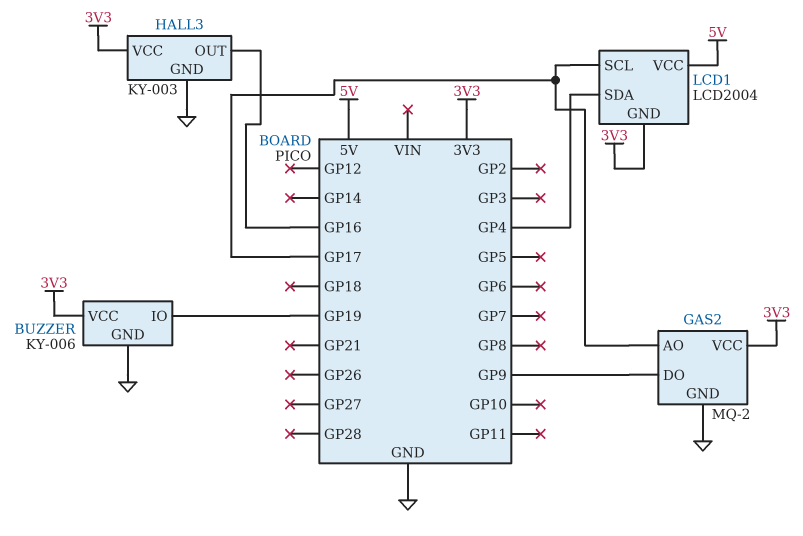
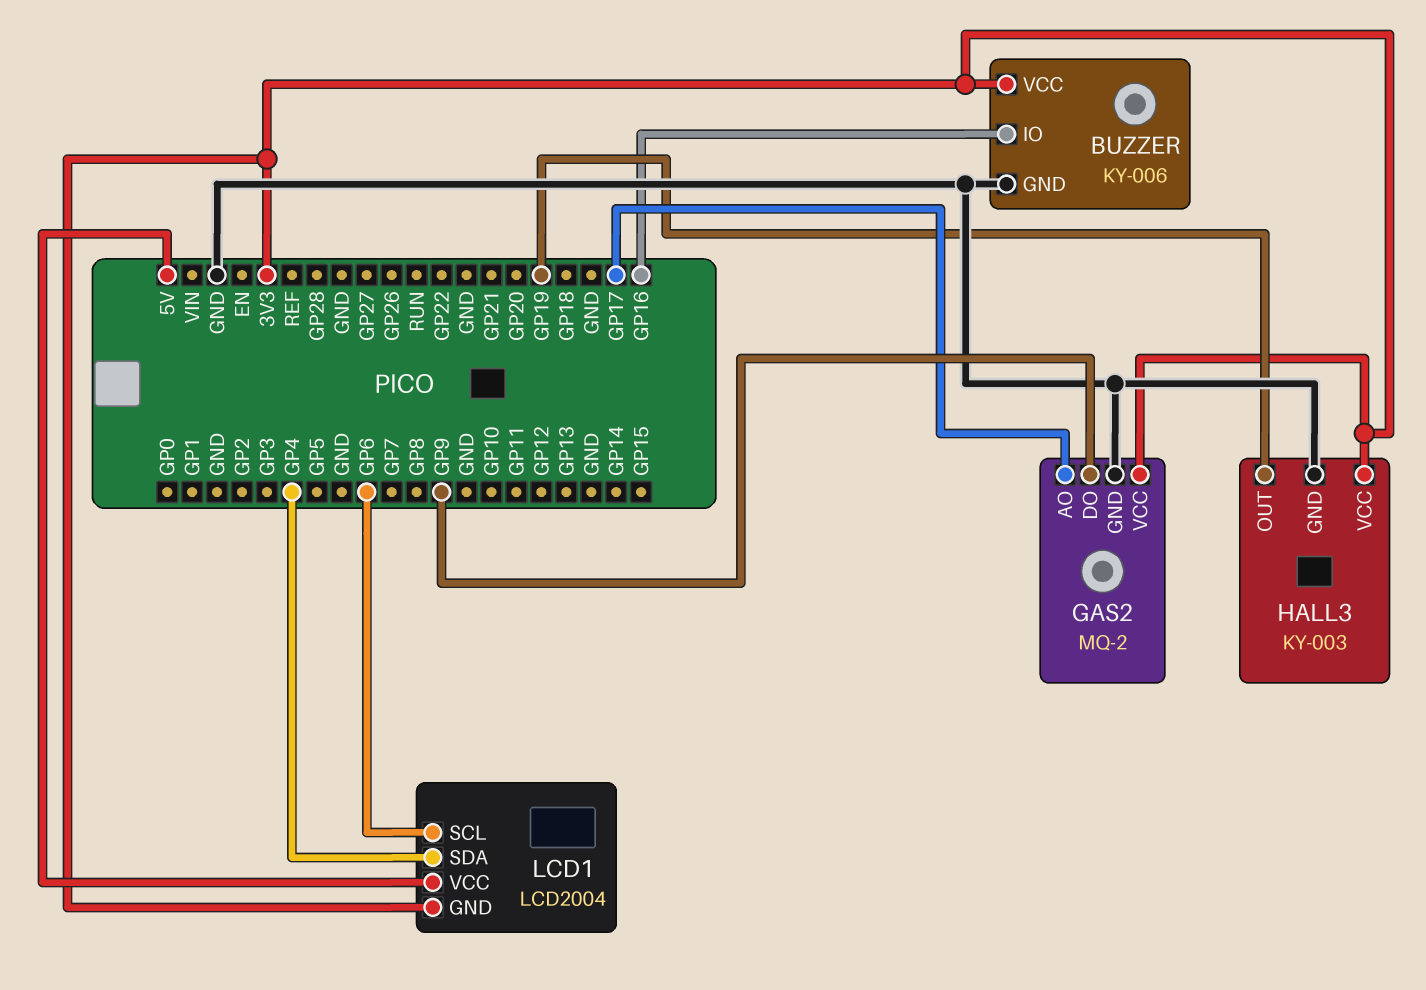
BUZZER pin IO: GP19 -> GP16
HALL3 pin OUT: GP16 -> GP19
LCD1 pin SCL: GP17 -> GP6

